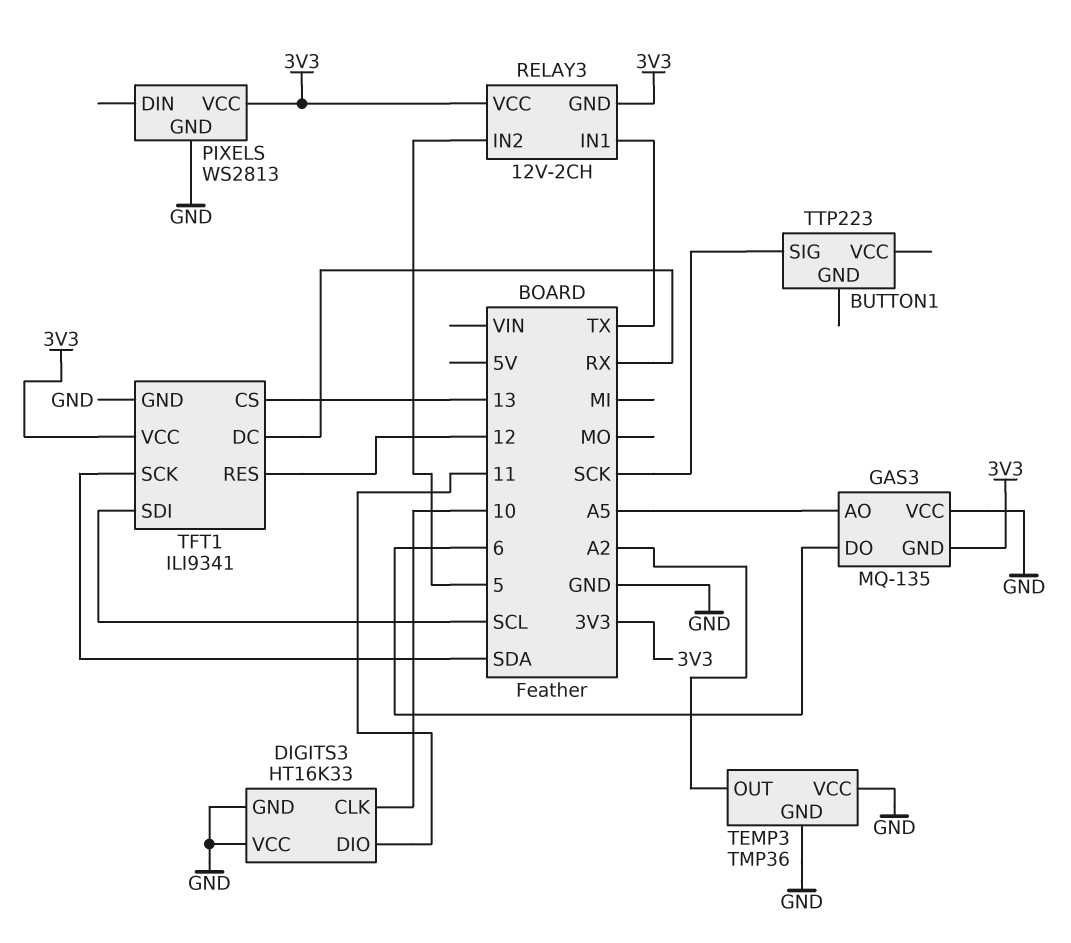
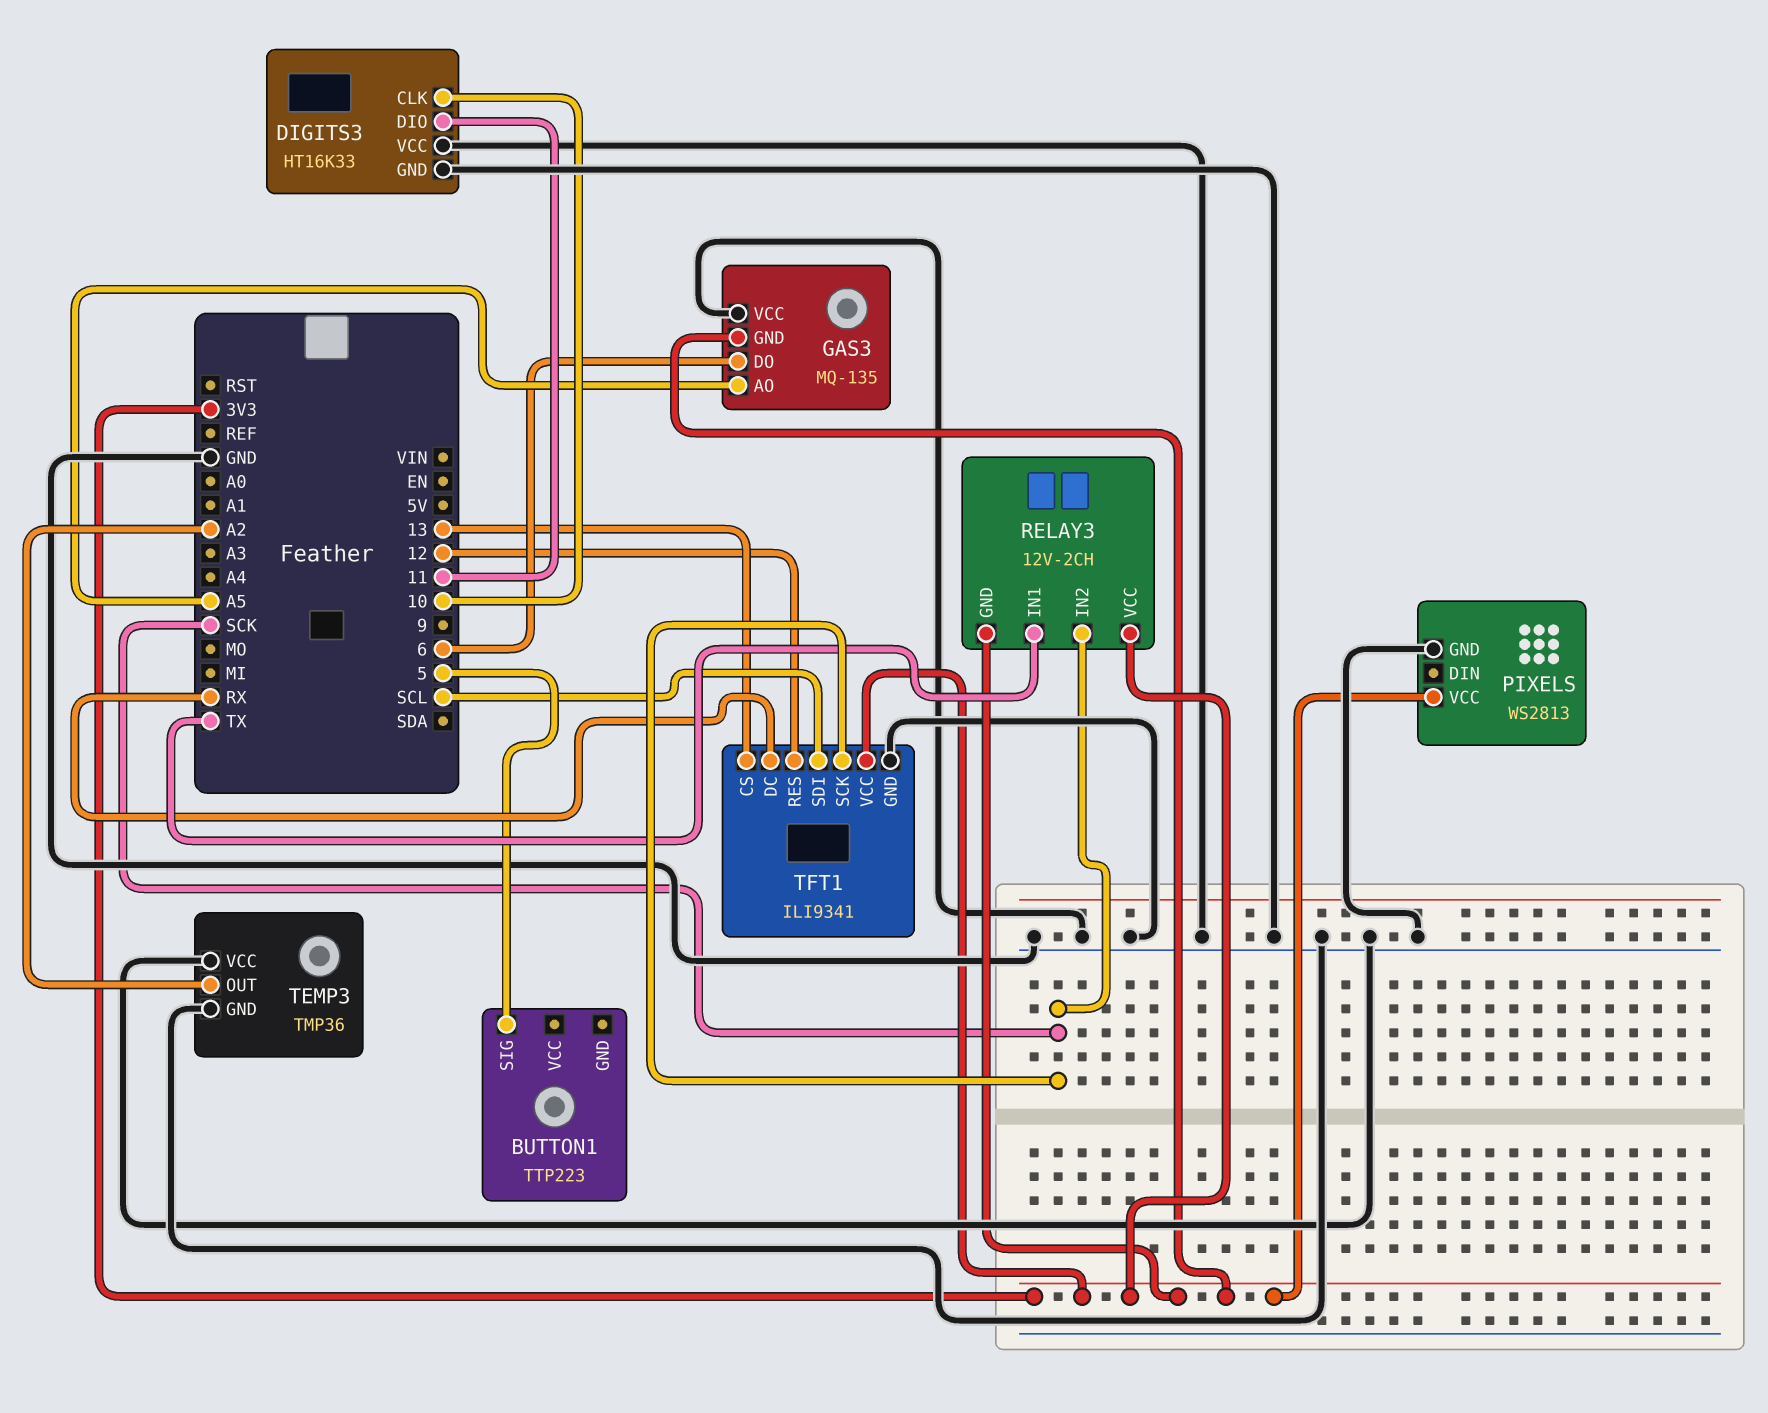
BUTTON1 pin SIG: SCK -> 5
RELAY3 pin IN2: 5 -> SCK
TFT1 pin SCK: SDA -> SCK

